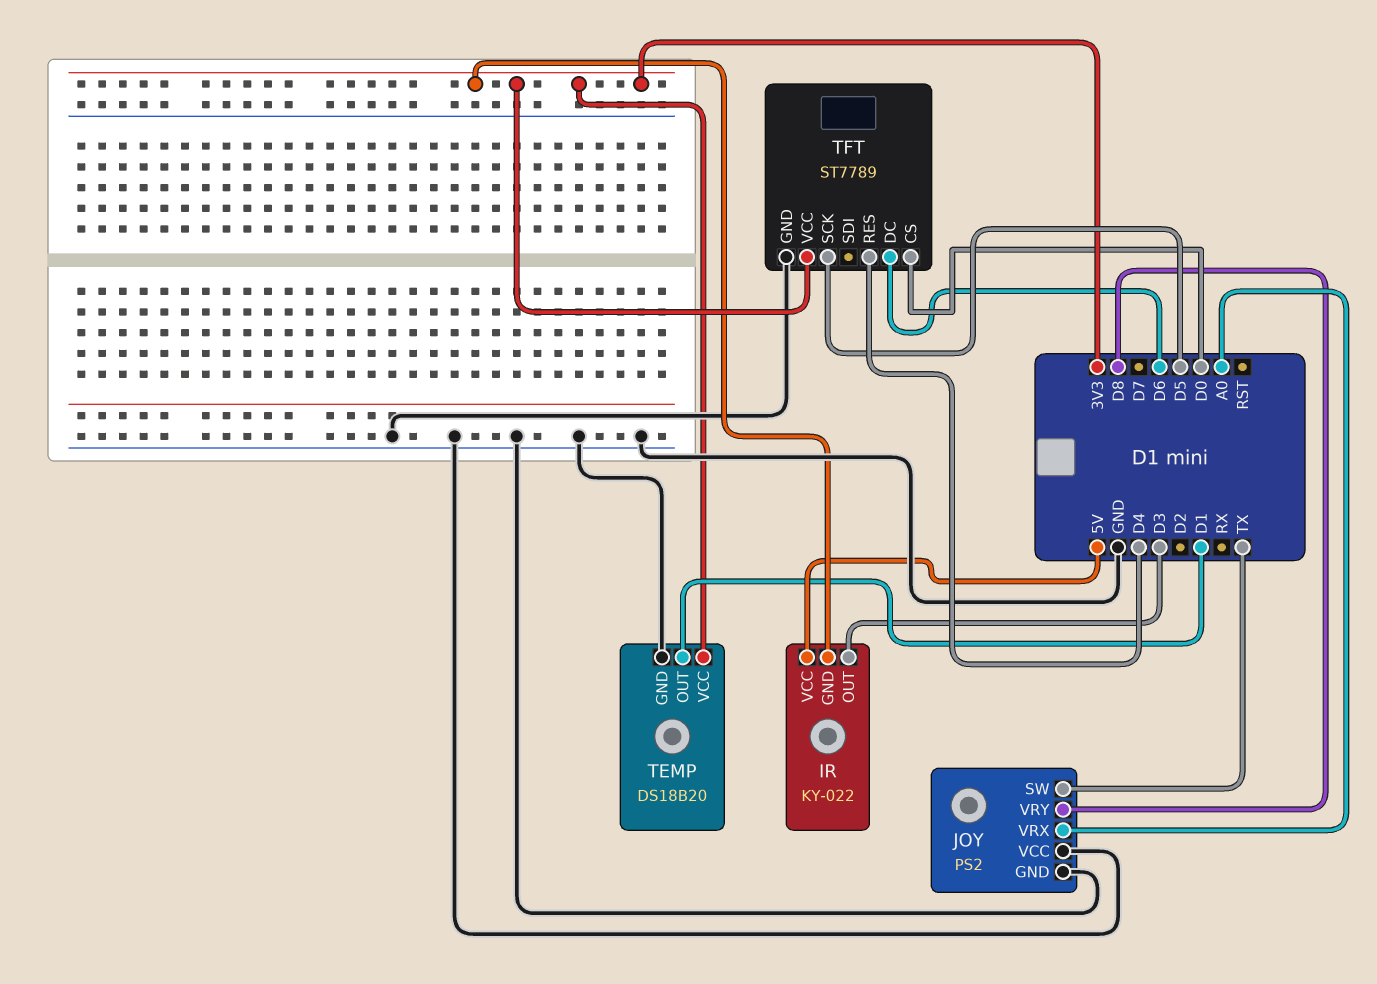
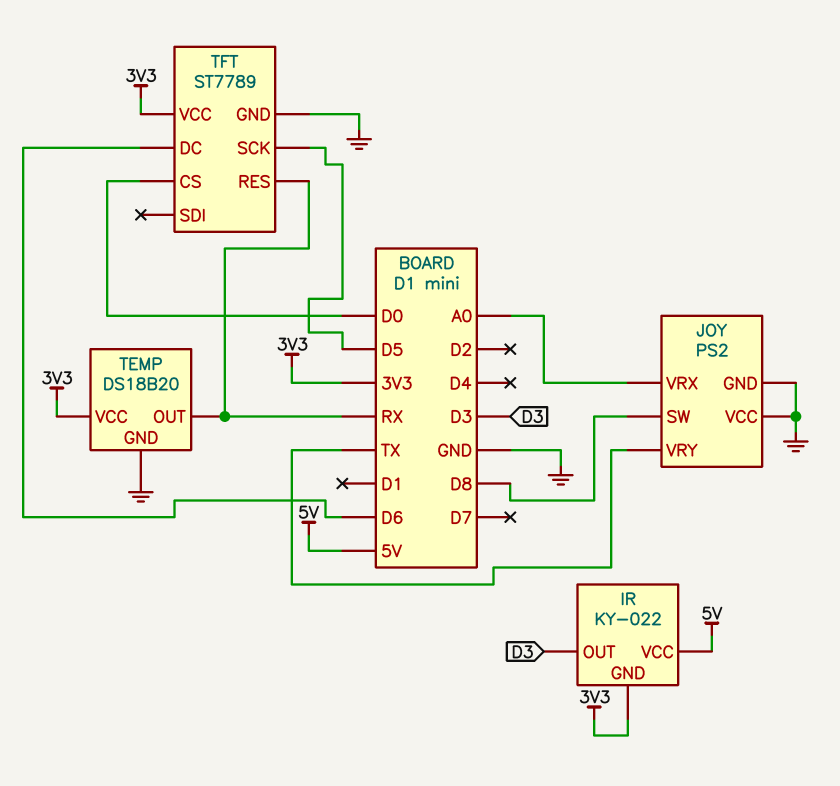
JOY pin SW: TX -> D8
JOY pin VRY: D8 -> TX
TEMP pin OUT: D1 -> RX
TFT pin RES: D4 -> RX

